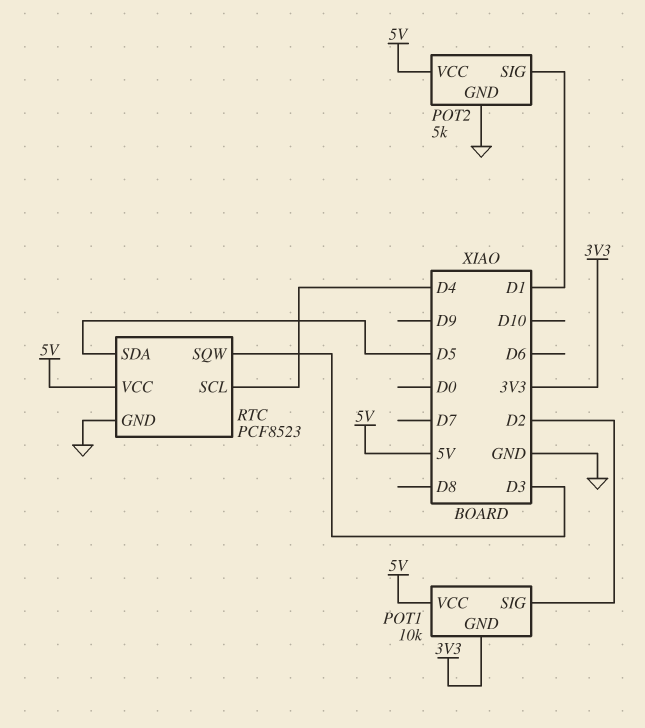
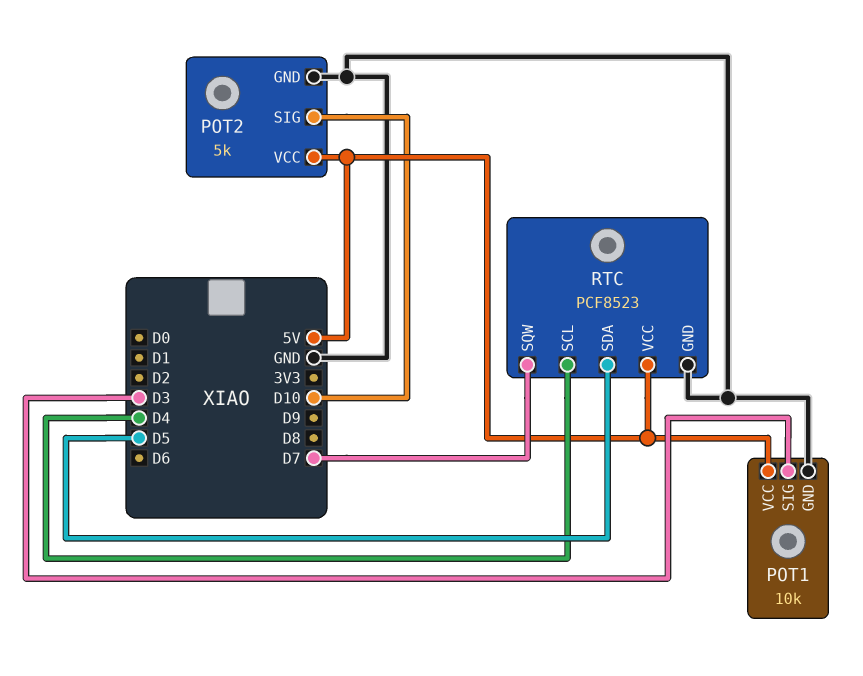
POT1 pin GND: 3V3 -> GND
POT1 pin SIG: D2 -> D3
POT2 pin SIG: D1 -> D10
RTC pin SQW: D3 -> D7

